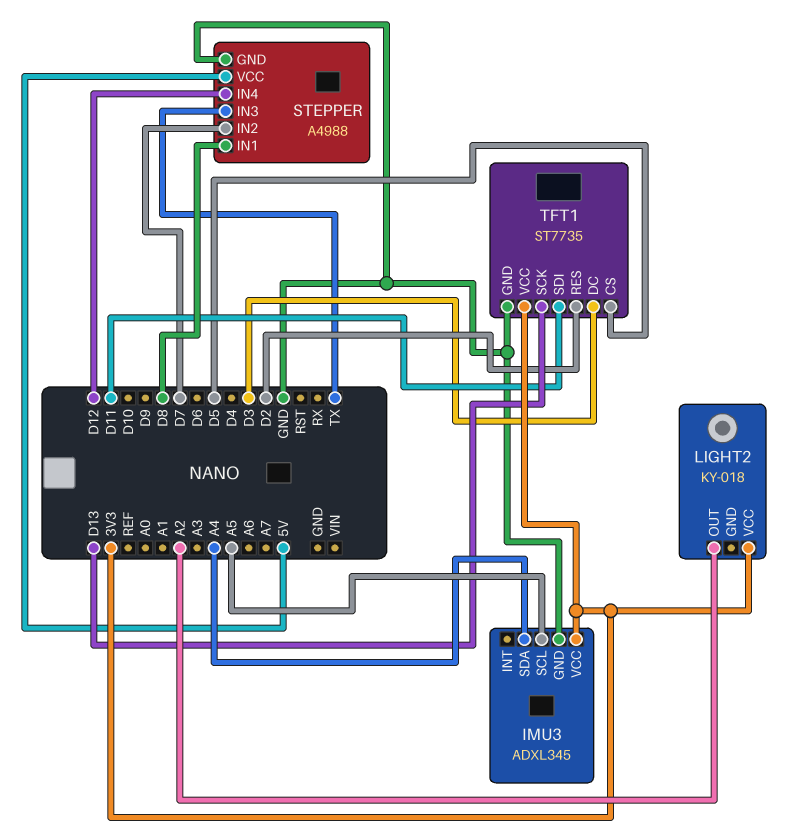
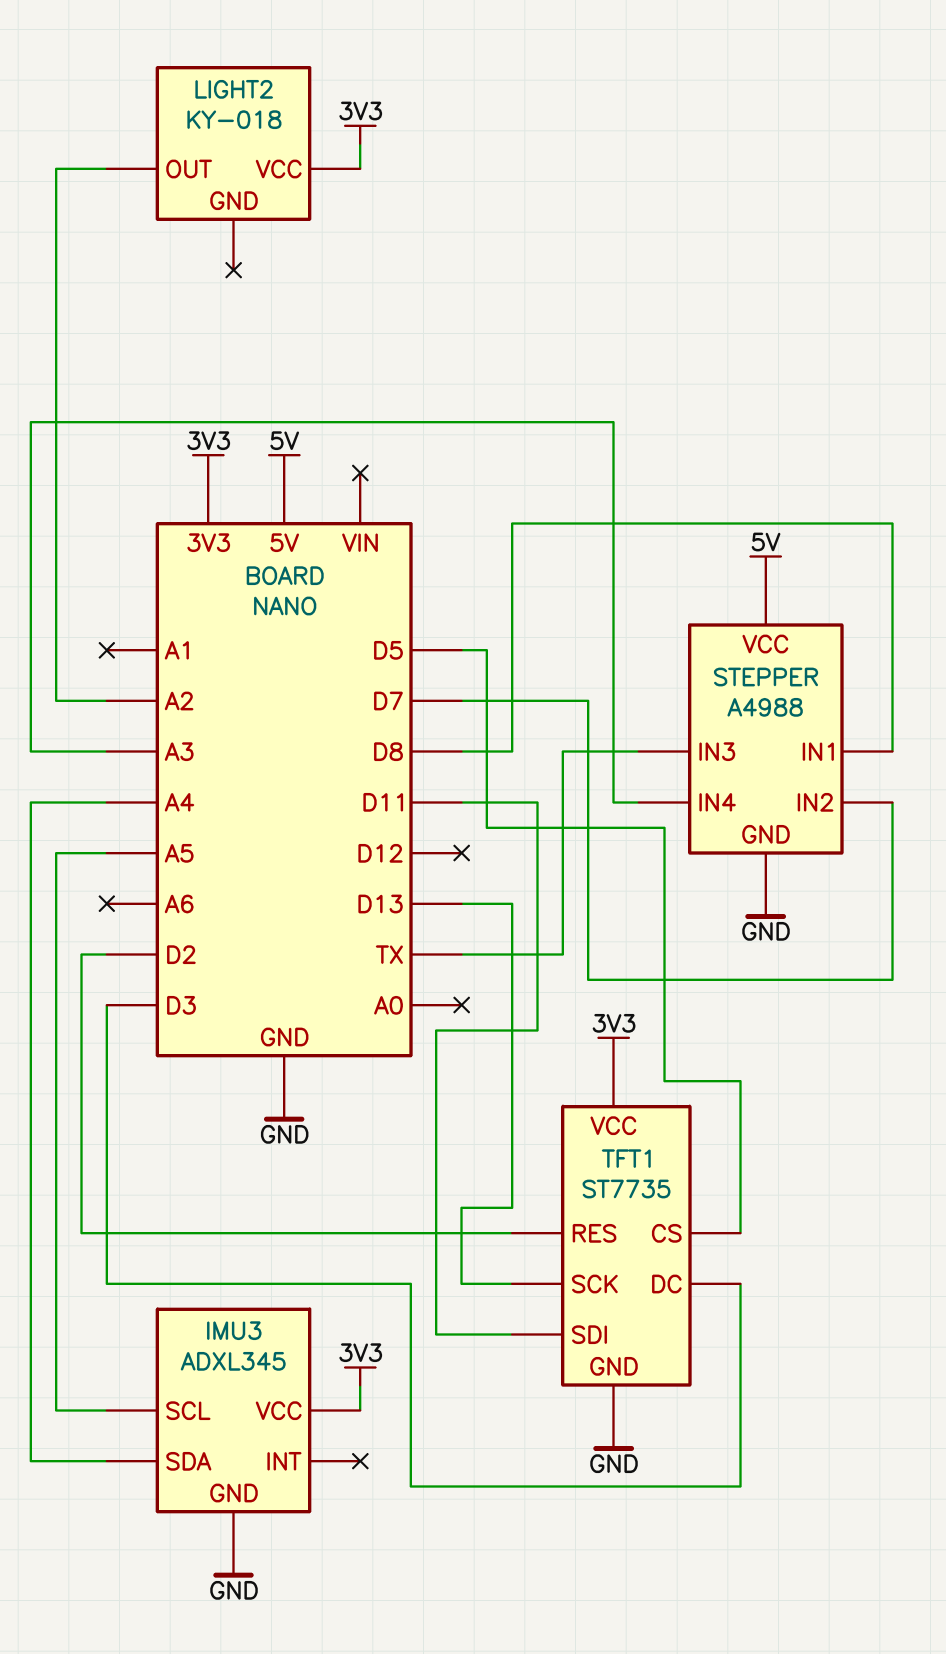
STEPPER pin IN4: D12 -> A3

